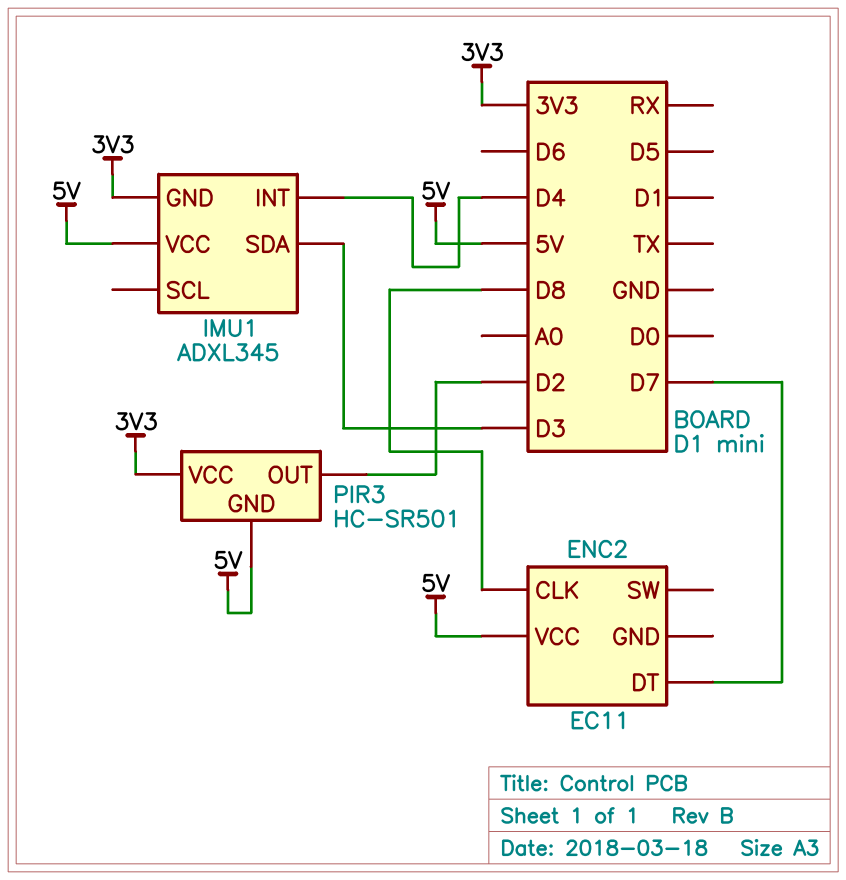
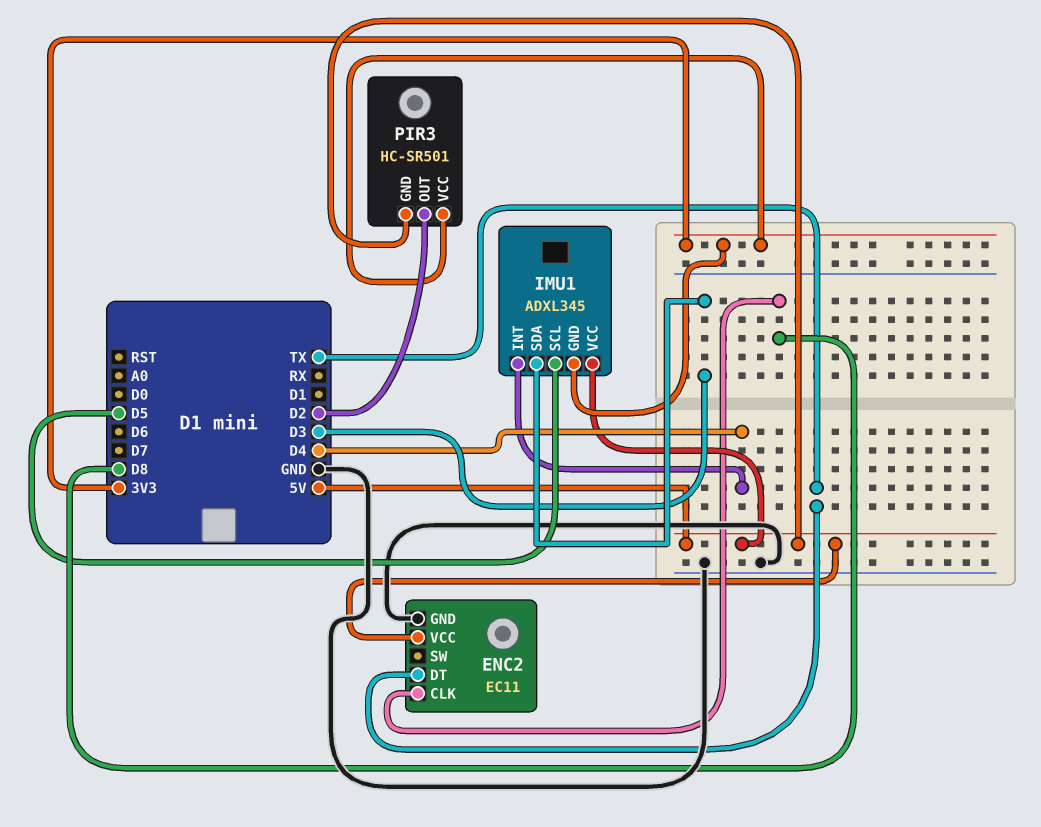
ENC2 pin DT: D7 -> TX
ENC2 pin GND: none -> GND
IMU1 pin SCL: none -> D5

